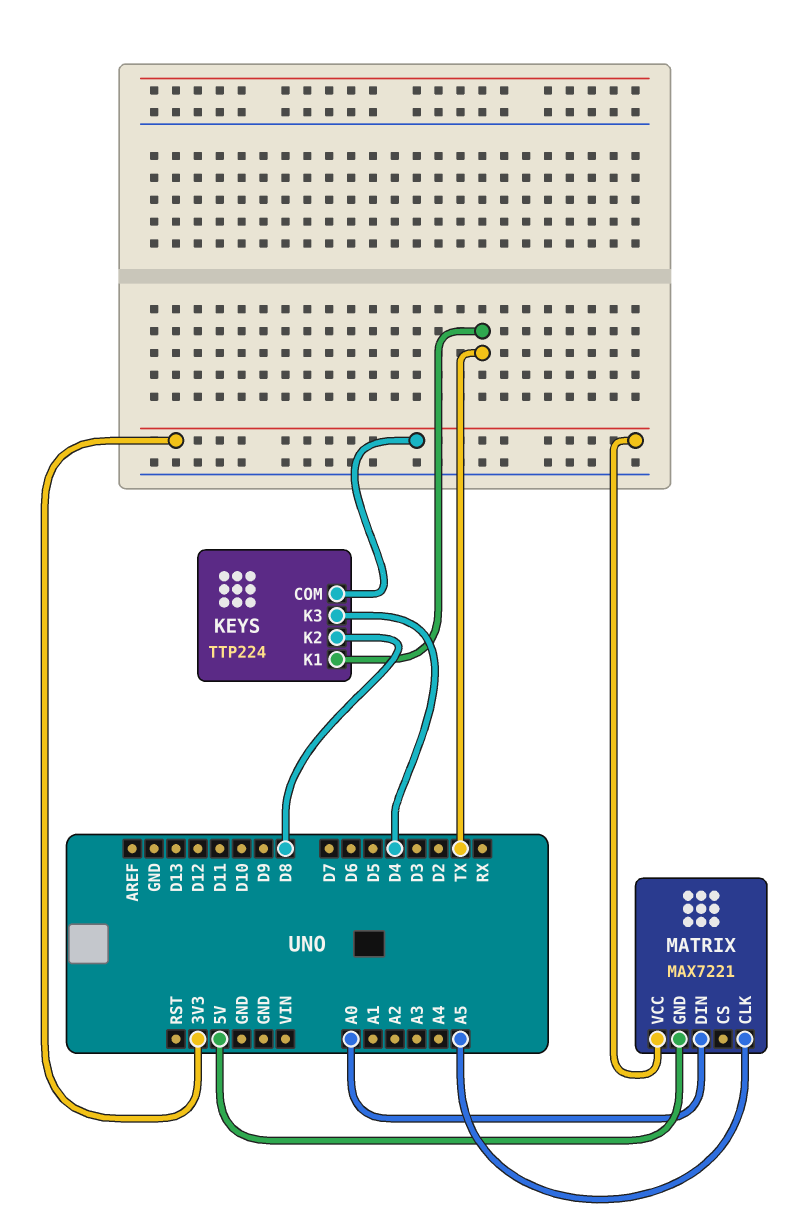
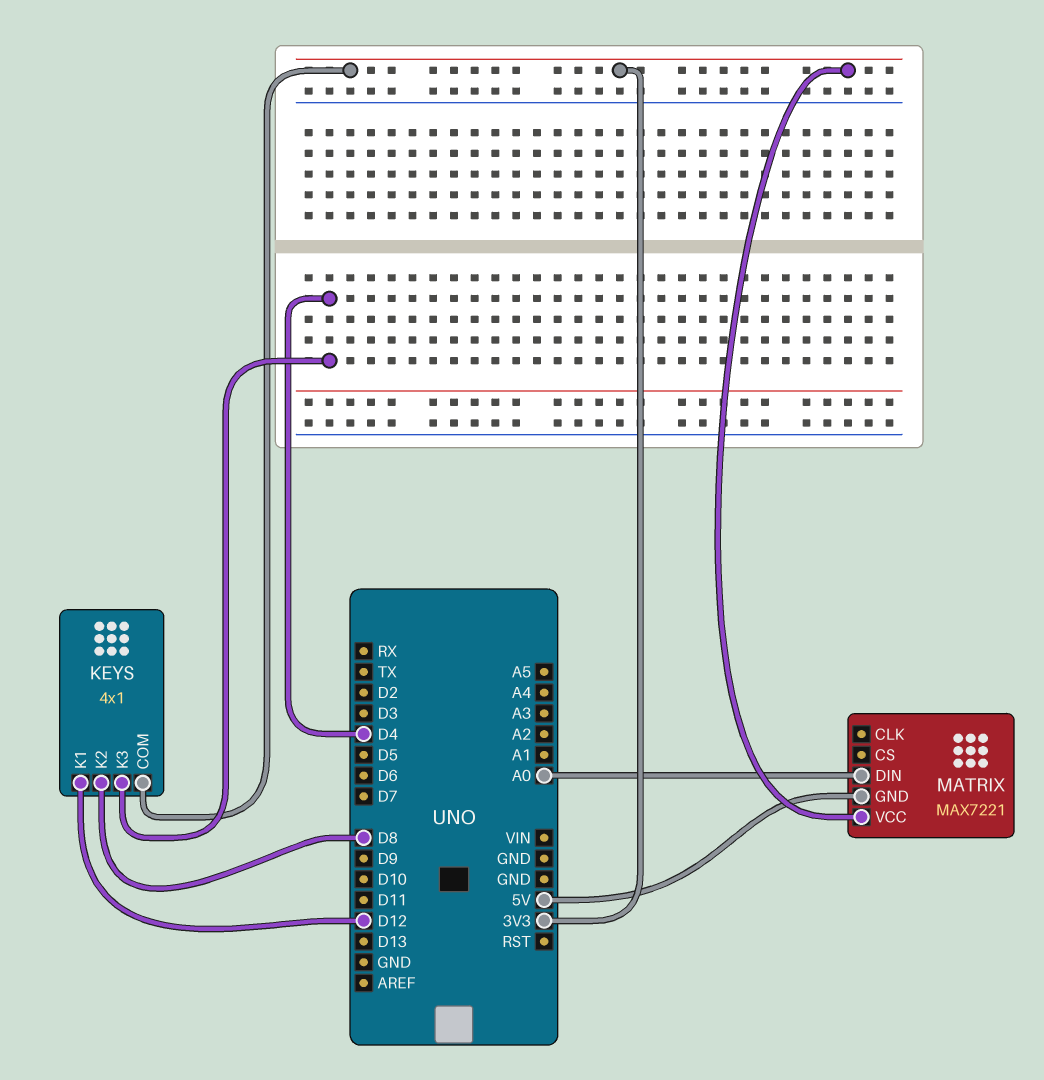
KEYS: TTP224 -> 4x1
KEYS pin K1: TX -> D12
MATRIX pin CLK: A5 -> none

